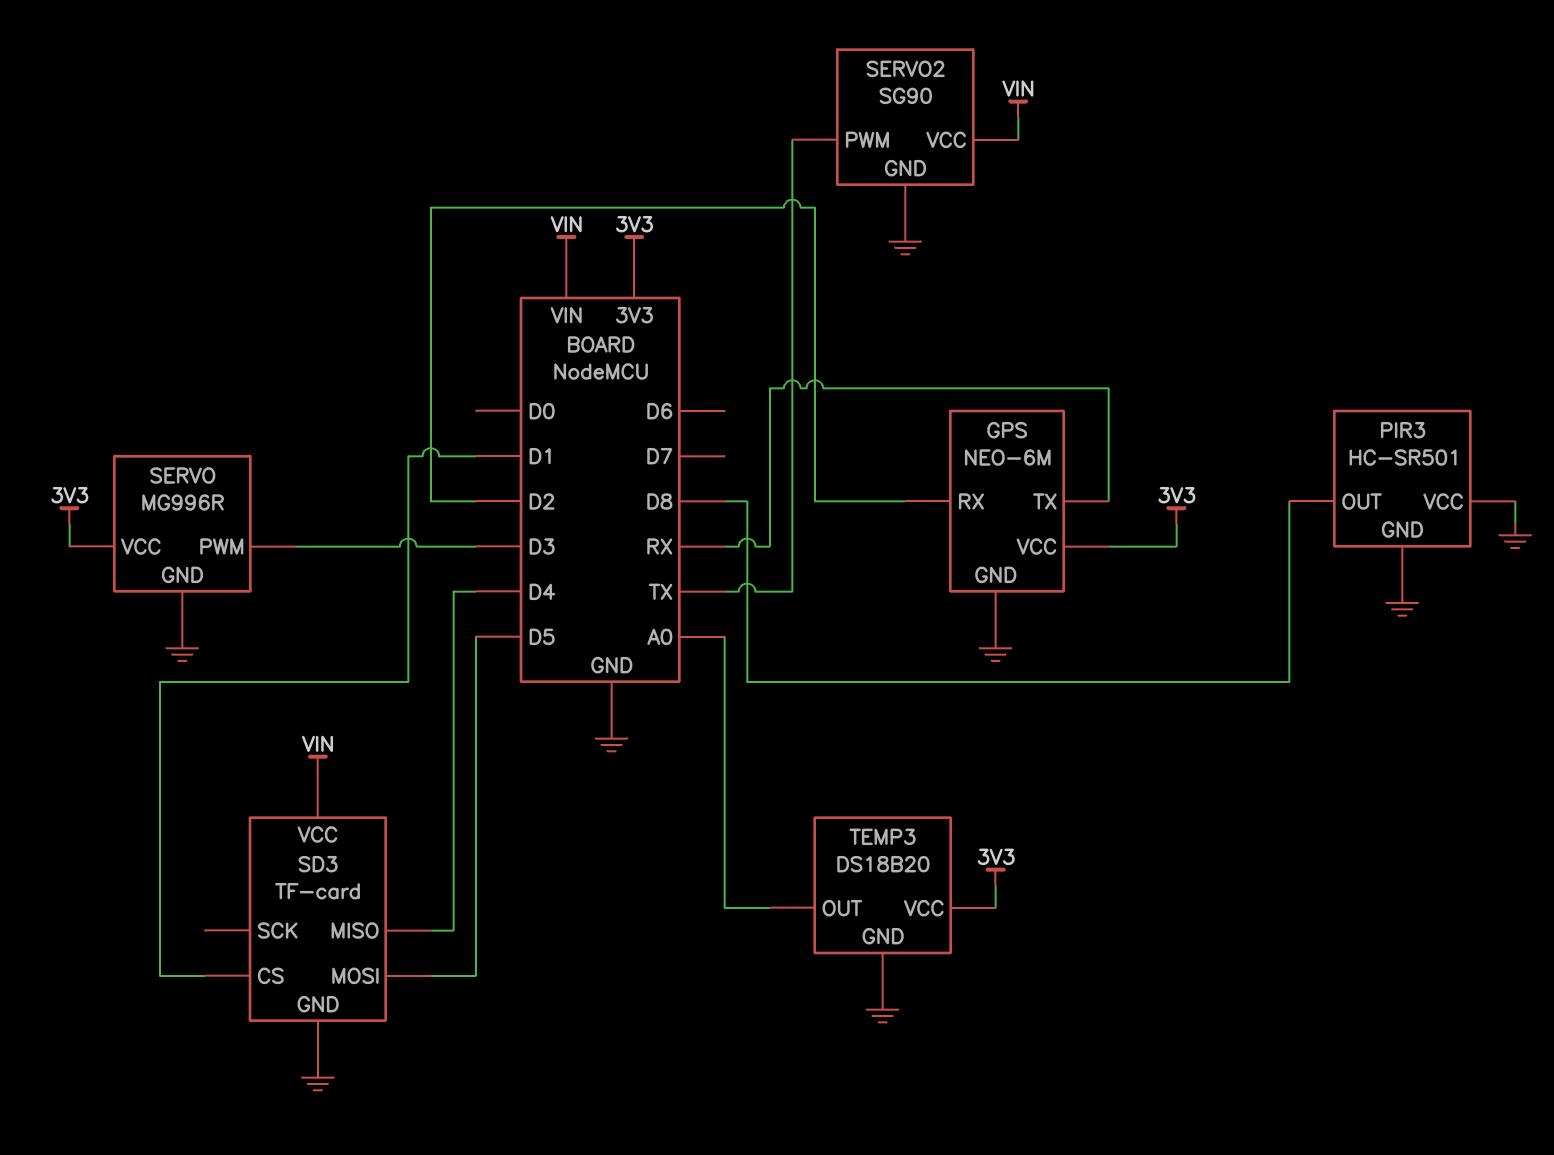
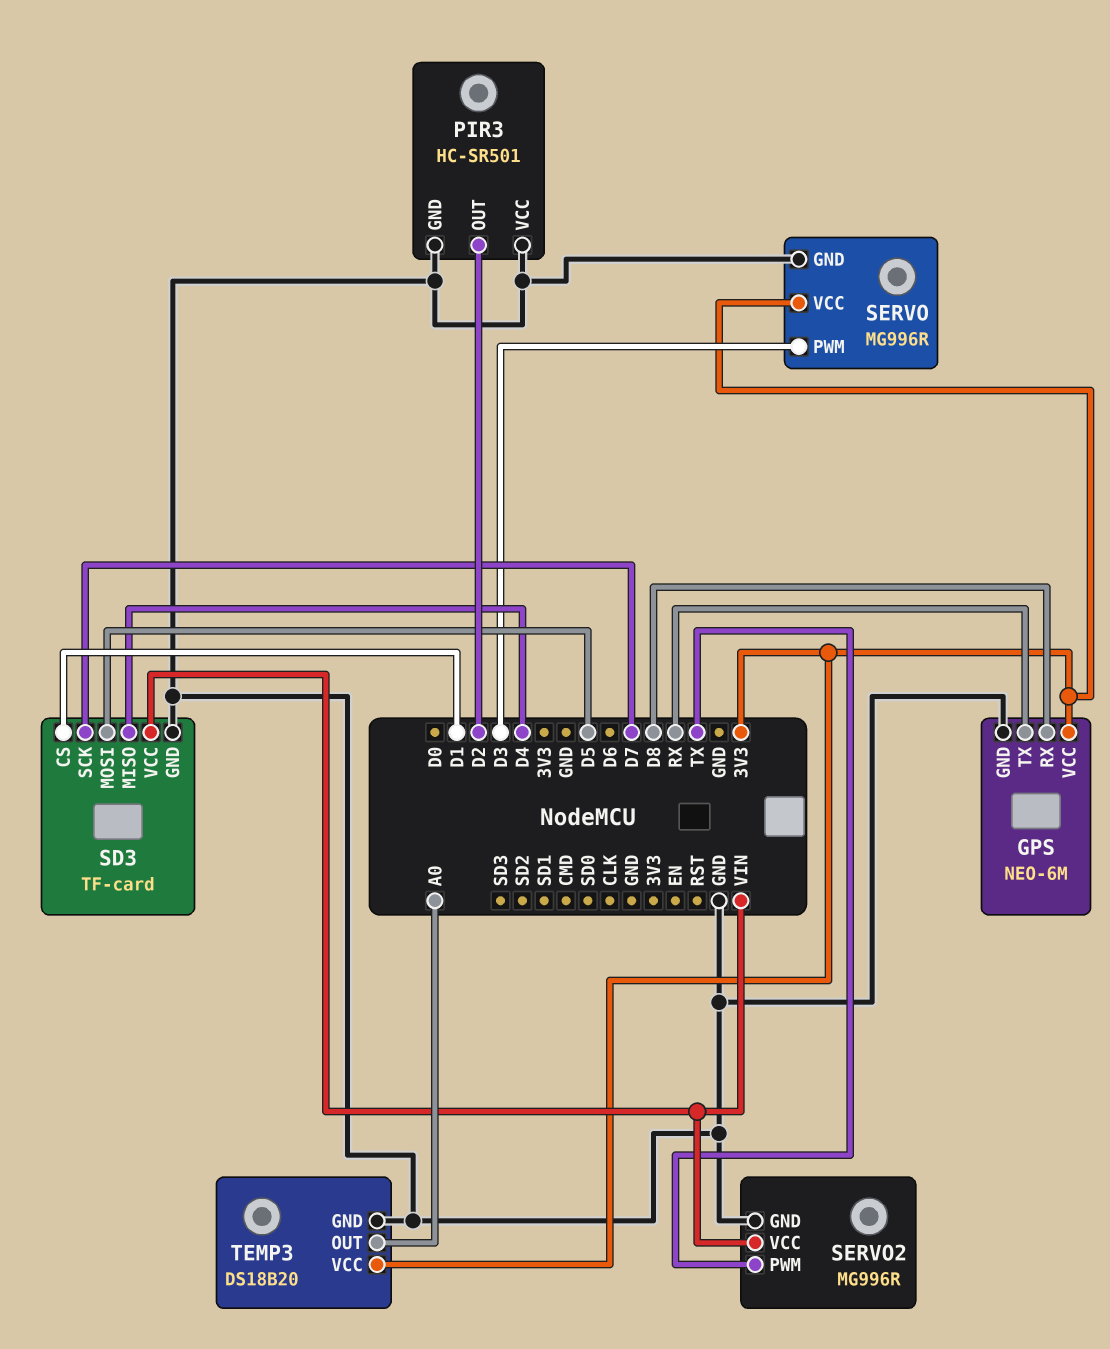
GPS pin RX: D2 -> D8
PIR3 pin OUT: D8 -> D2
SD3 pin SCK: none -> D7
SERVO2: SG90 -> MG996R

